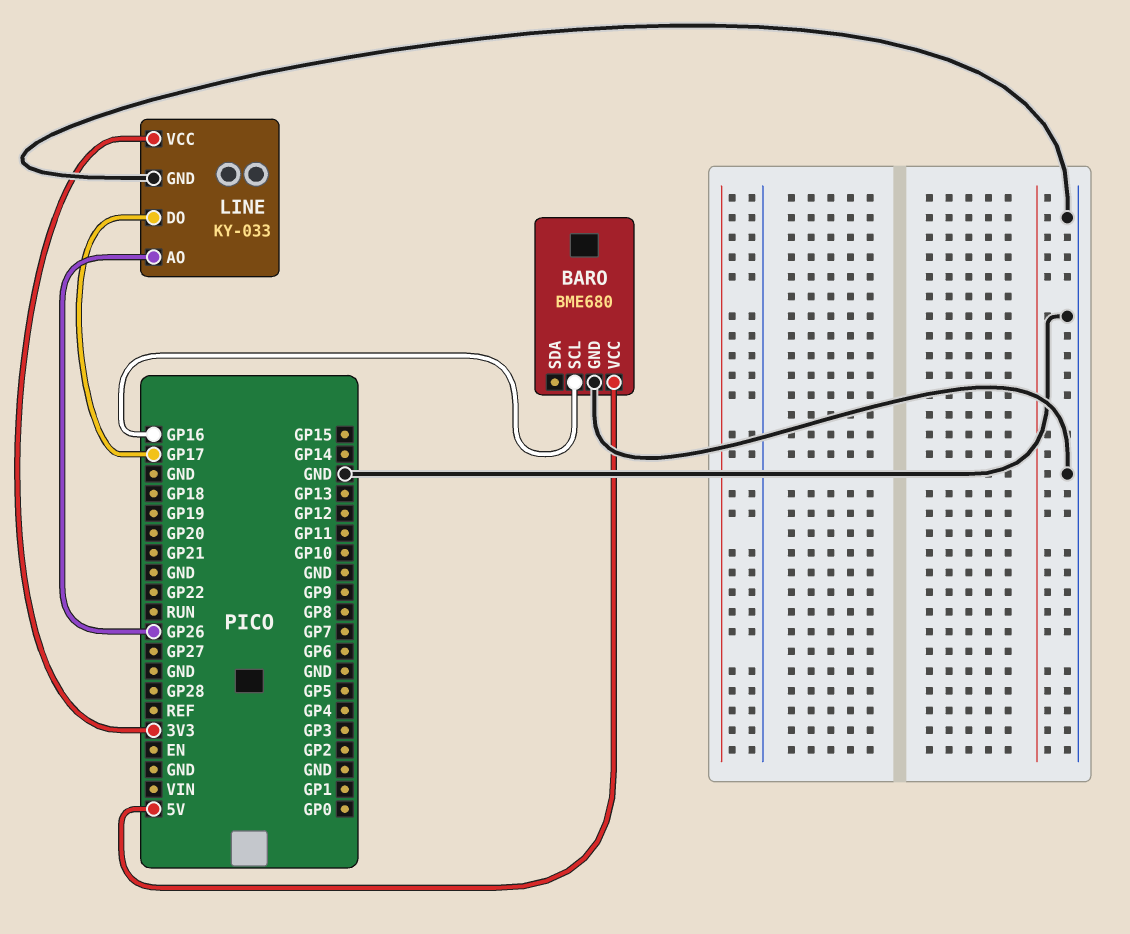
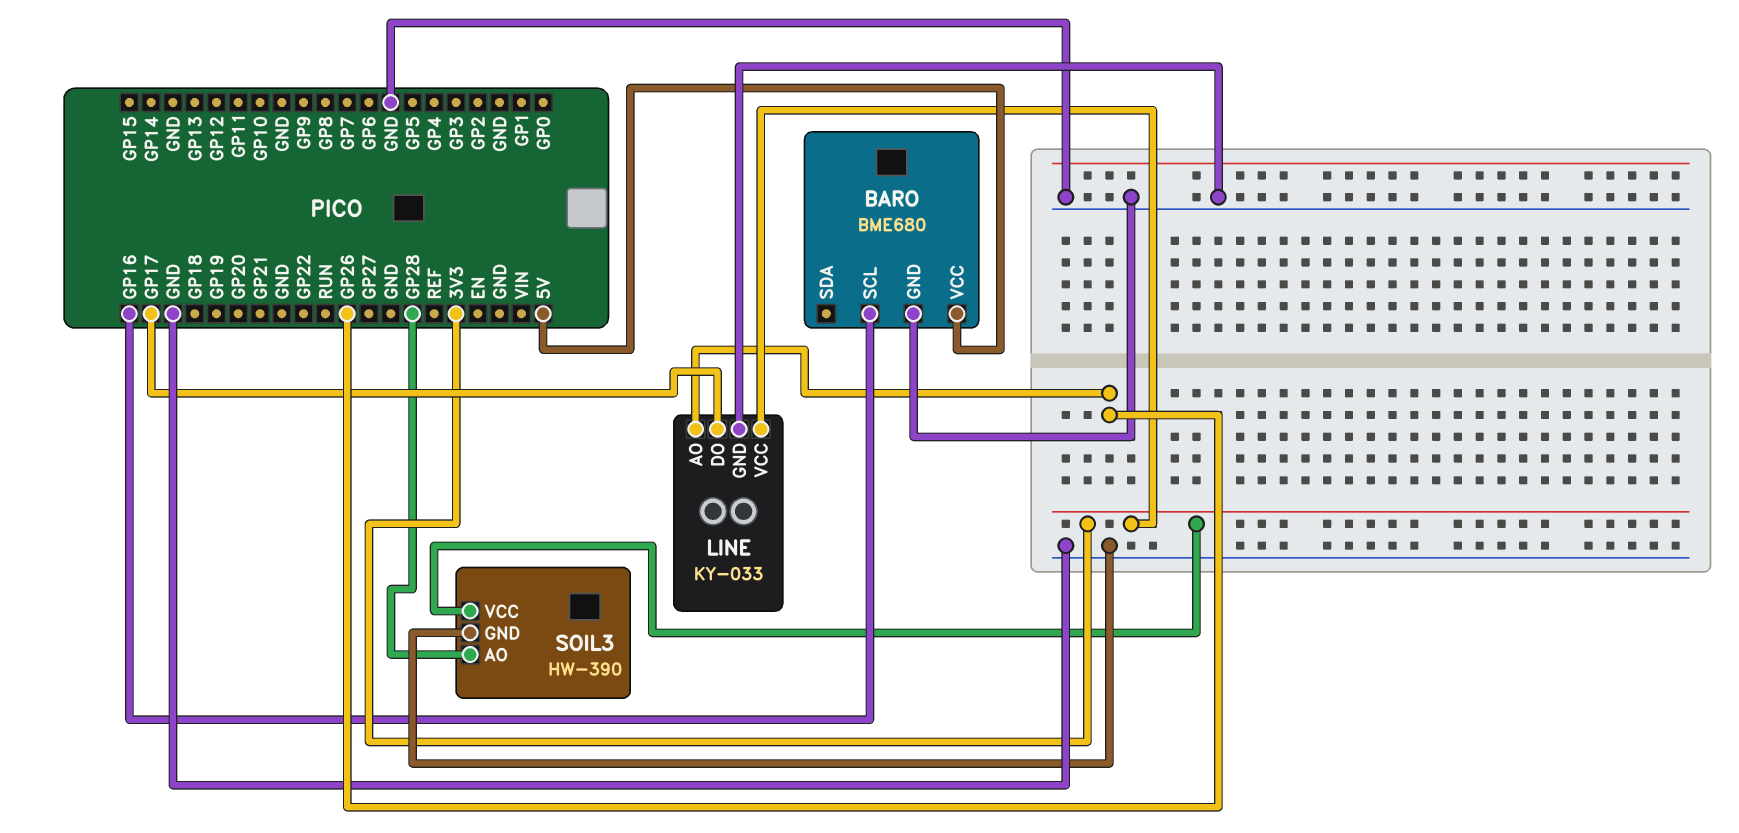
SOIL3: none -> HW-390
SOIL3 pin AO: none -> GP28
SOIL3 pin GND: none -> GND
SOIL3 pin VCC: none -> 3V3

